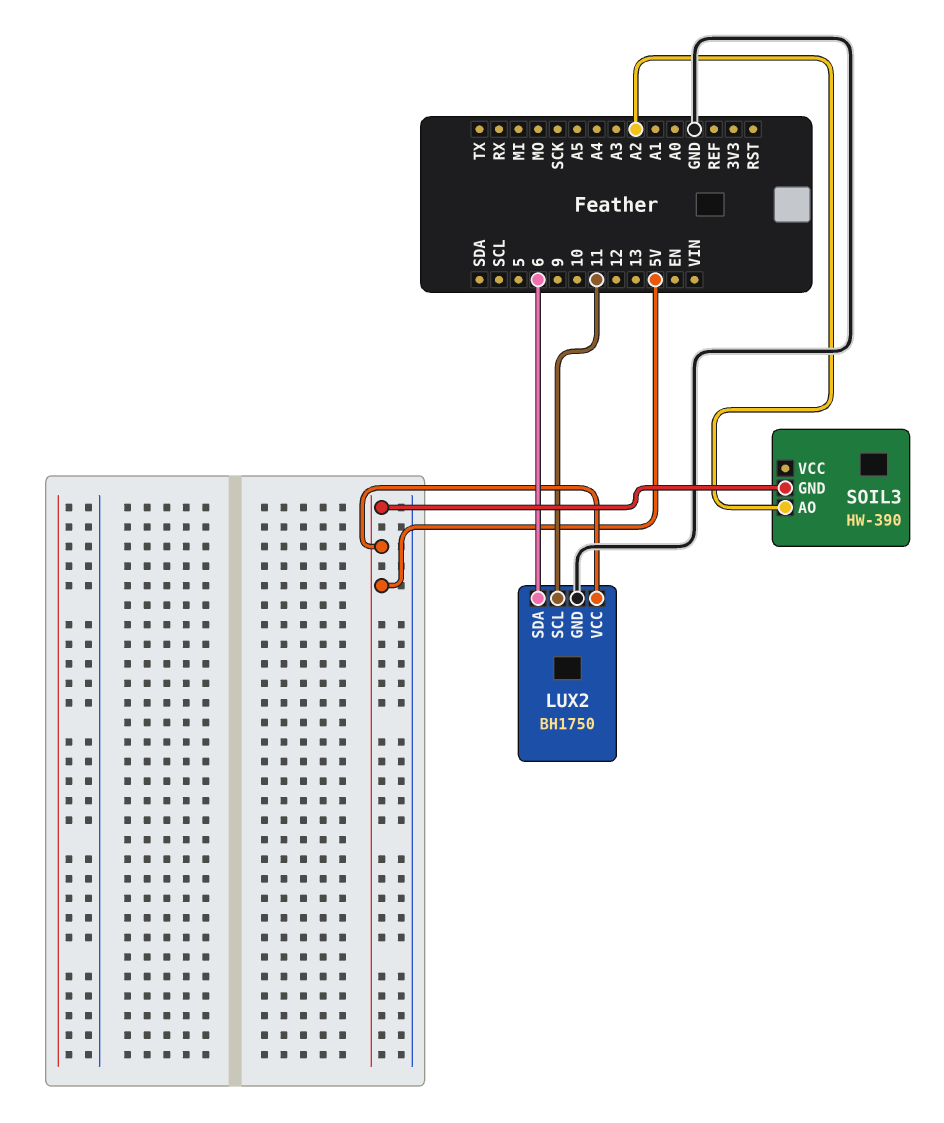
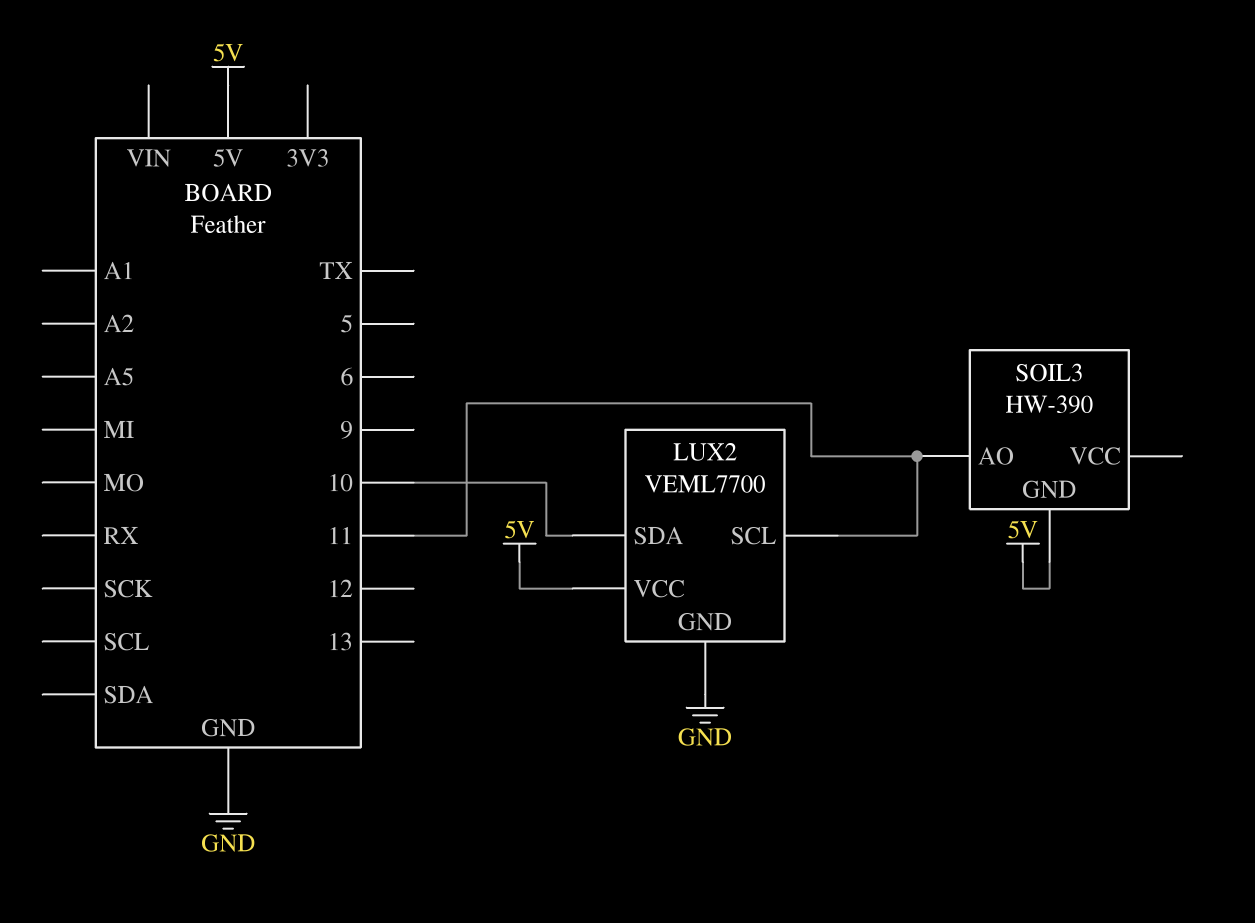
LUX2: BH1750 -> VEML7700
LUX2 pin SDA: 6 -> 10
SOIL3 pin AO: A2 -> 11

